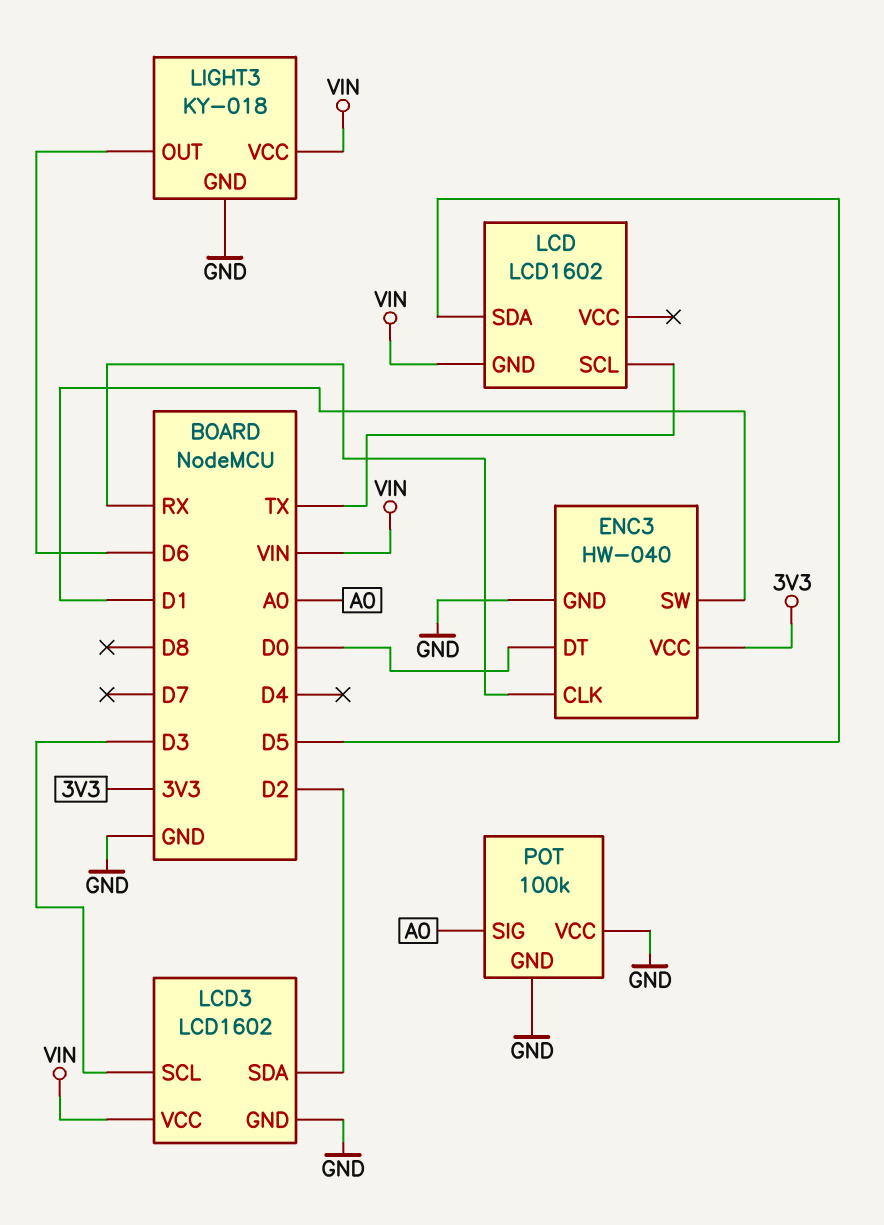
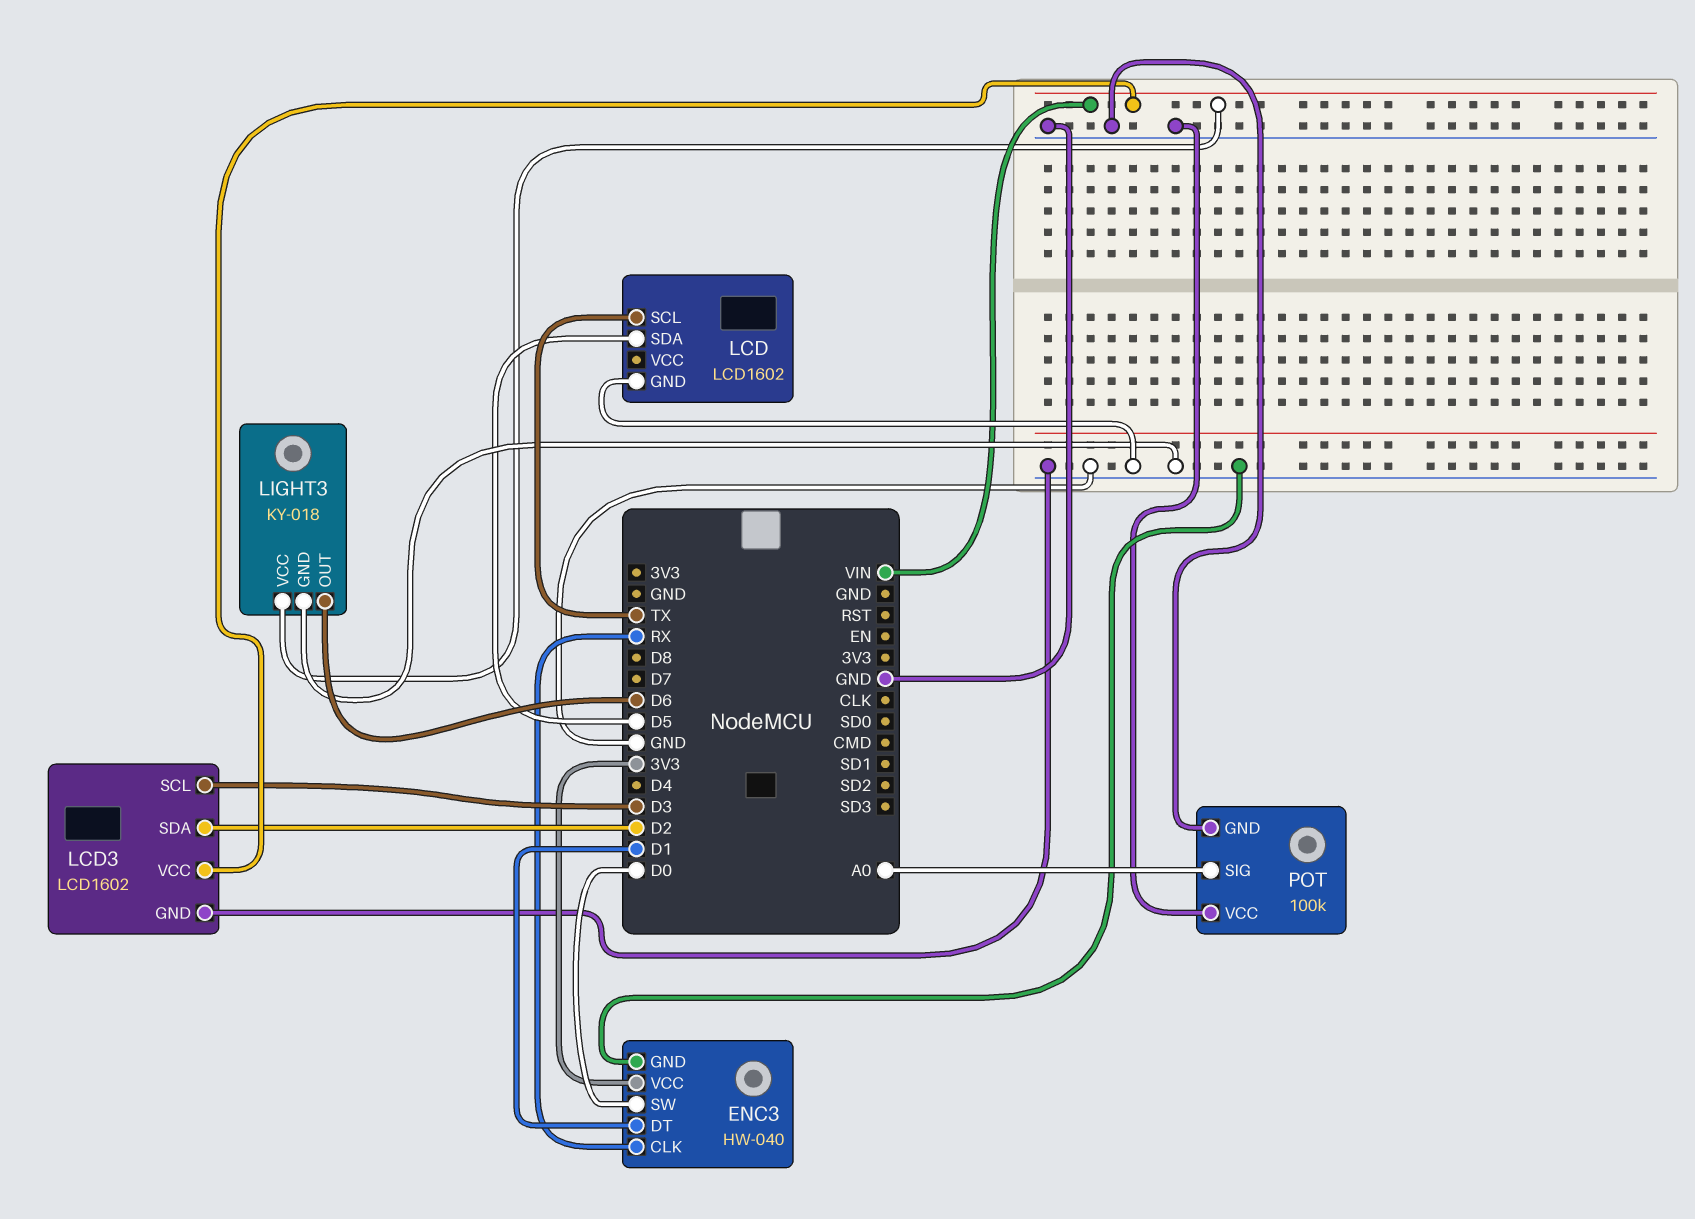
ENC3 pin DT: D0 -> D1
ENC3 pin SW: D1 -> D0
LCD pin GND: VIN -> GND

